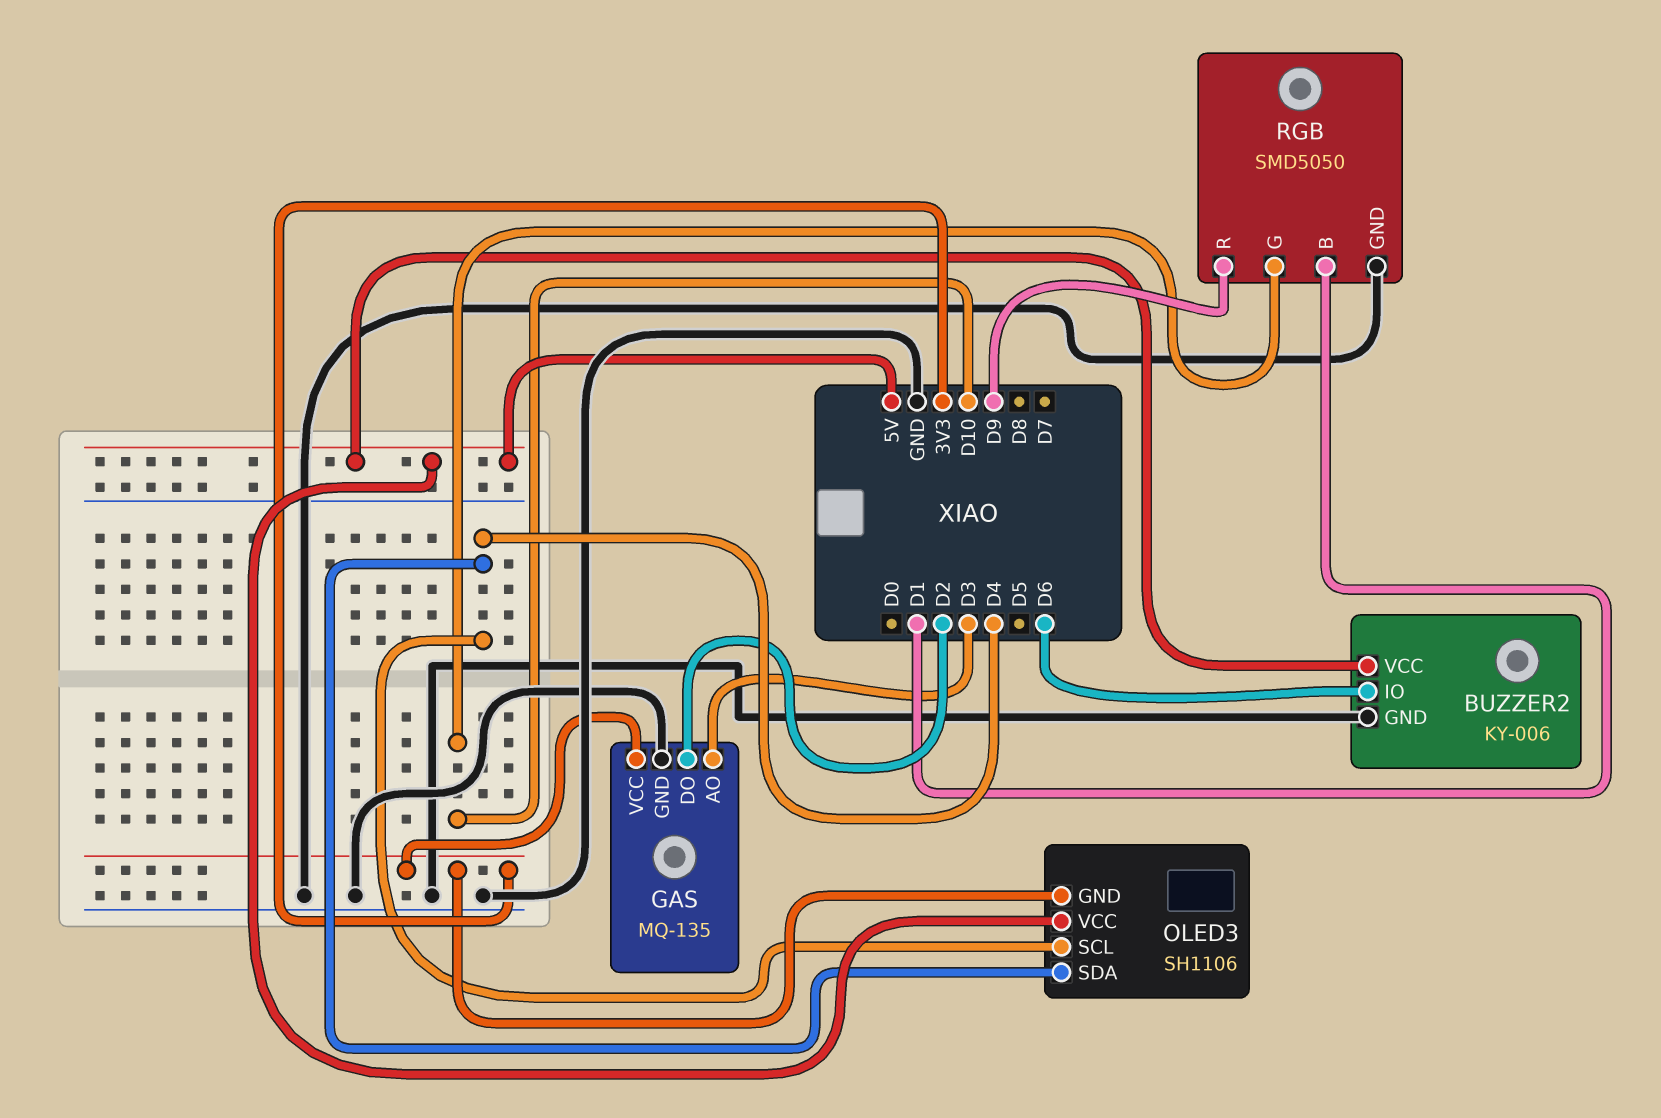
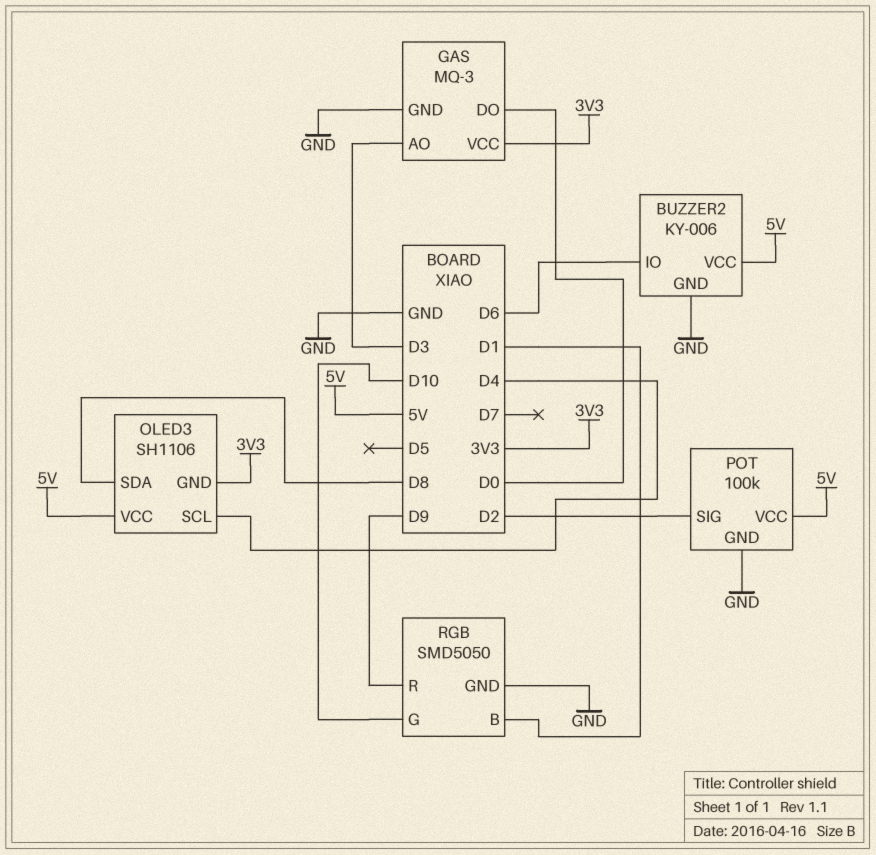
GAS: MQ-135 -> MQ-3
GAS pin DO: D2 -> D0
OLED3 pin SDA: D4 -> D8
POT: none -> 100k
POT pin GND: none -> GND
POT pin SIG: none -> D2
POT pin VCC: none -> 5V

